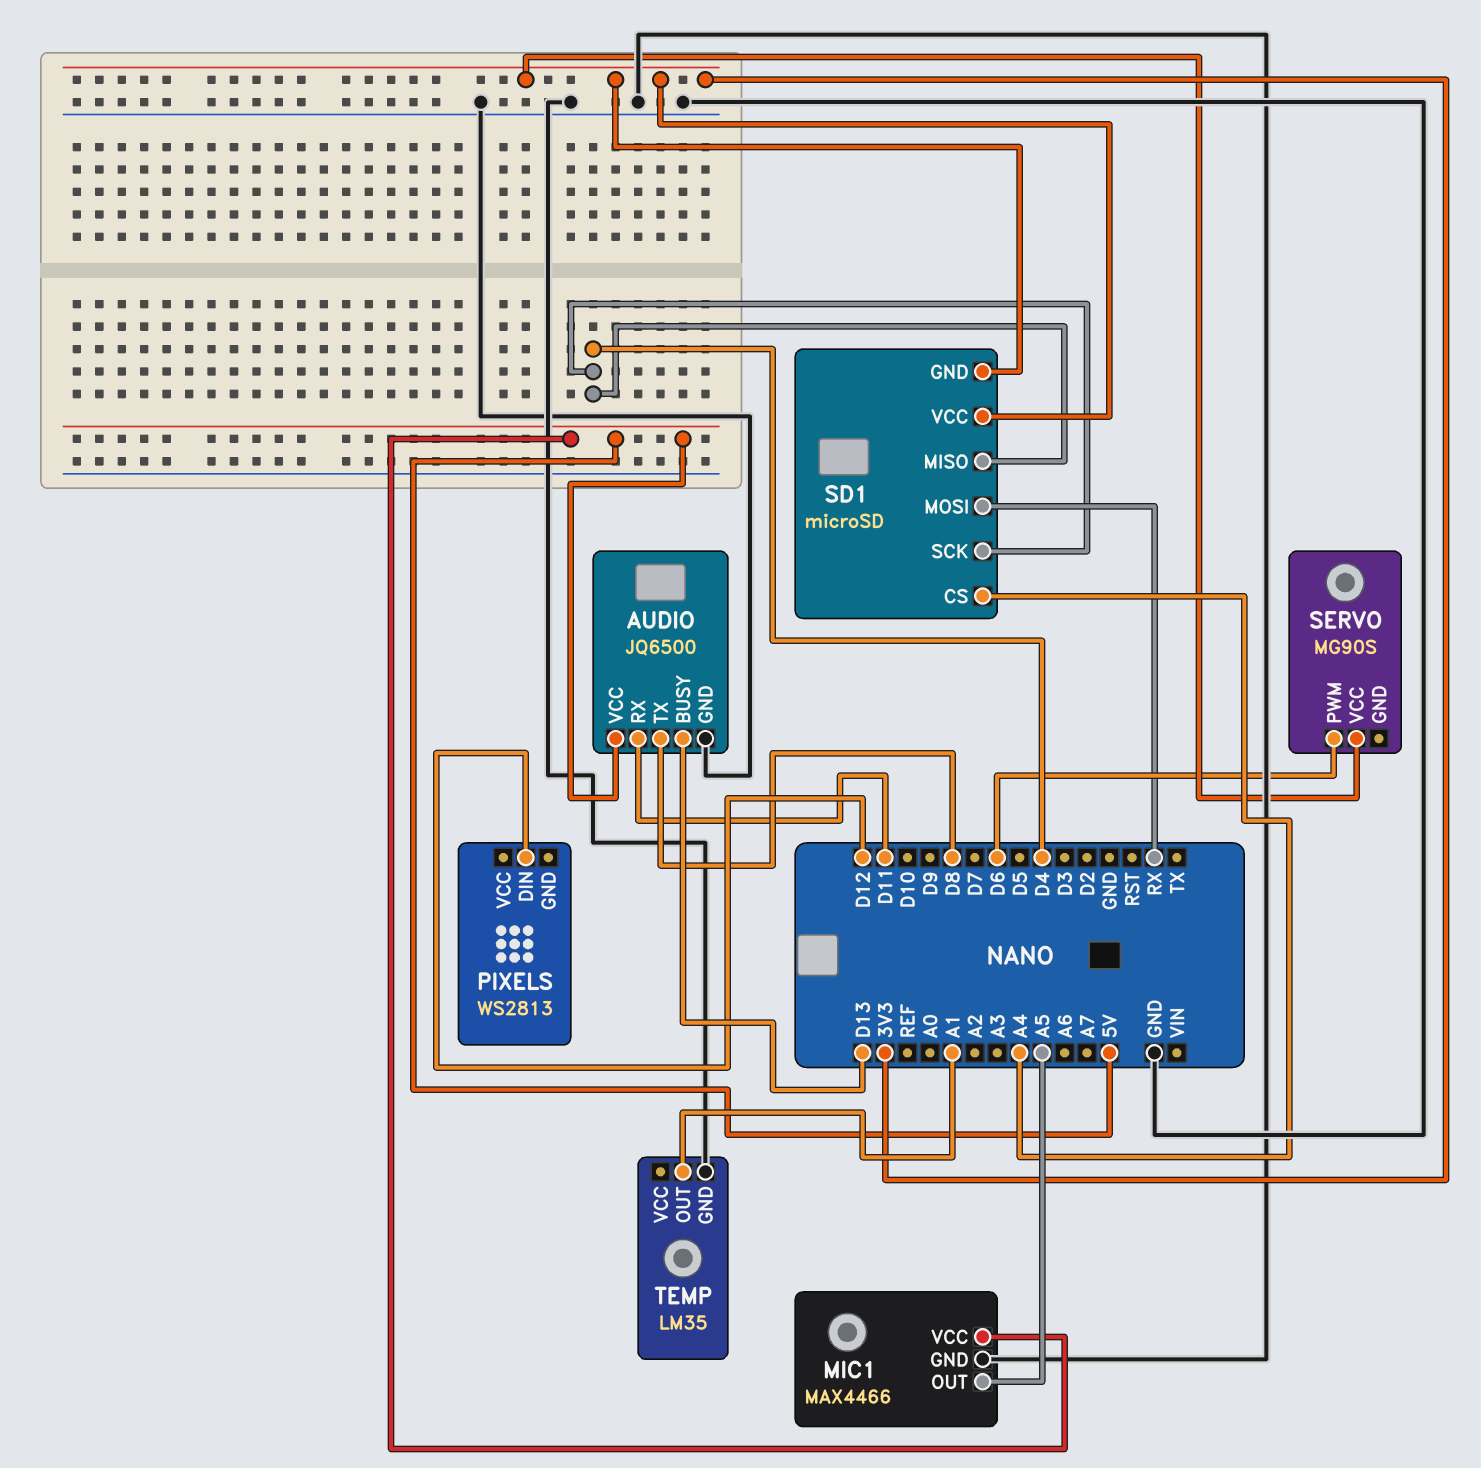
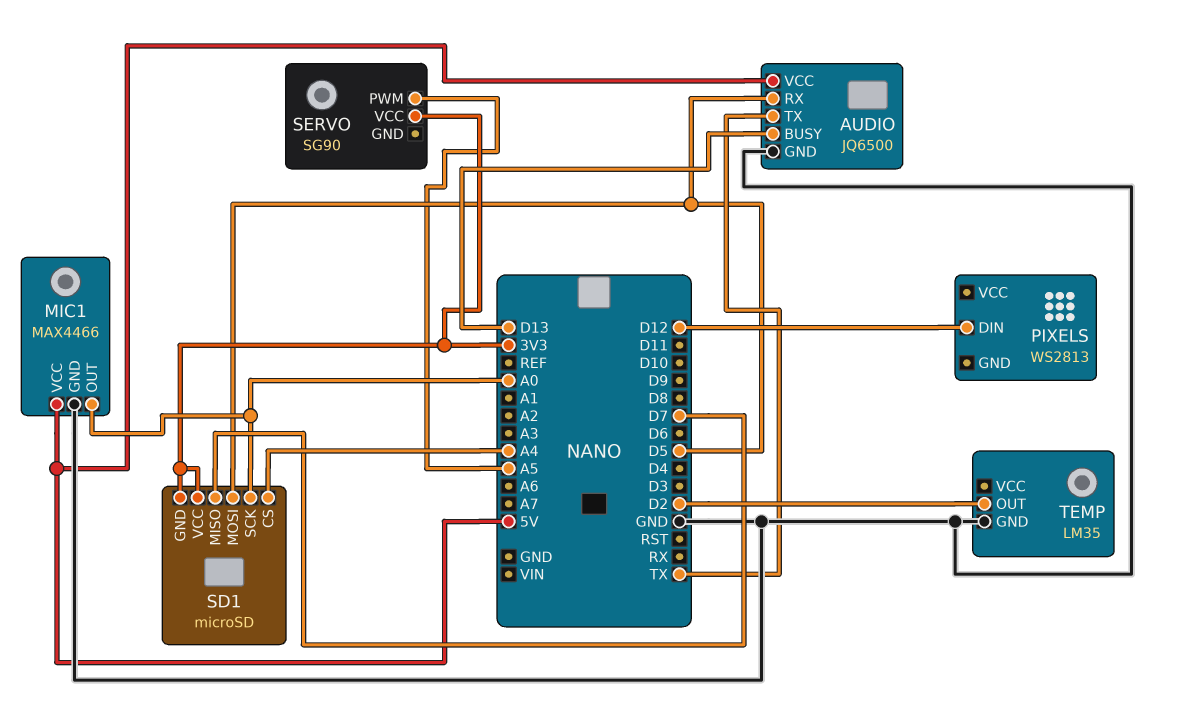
AUDIO pin RX: D11 -> D5
AUDIO pin TX: D8 -> TX
MIC1 pin OUT: A5 -> A0
SD1 pin MISO: D4 -> D7
SD1 pin MOSI: RX -> D5
SD1 pin SCK: D4 -> A0
SERVO: MG90S -> SG90
SERVO pin PWM: D6 -> A5
TEMP pin OUT: A1 -> D2

